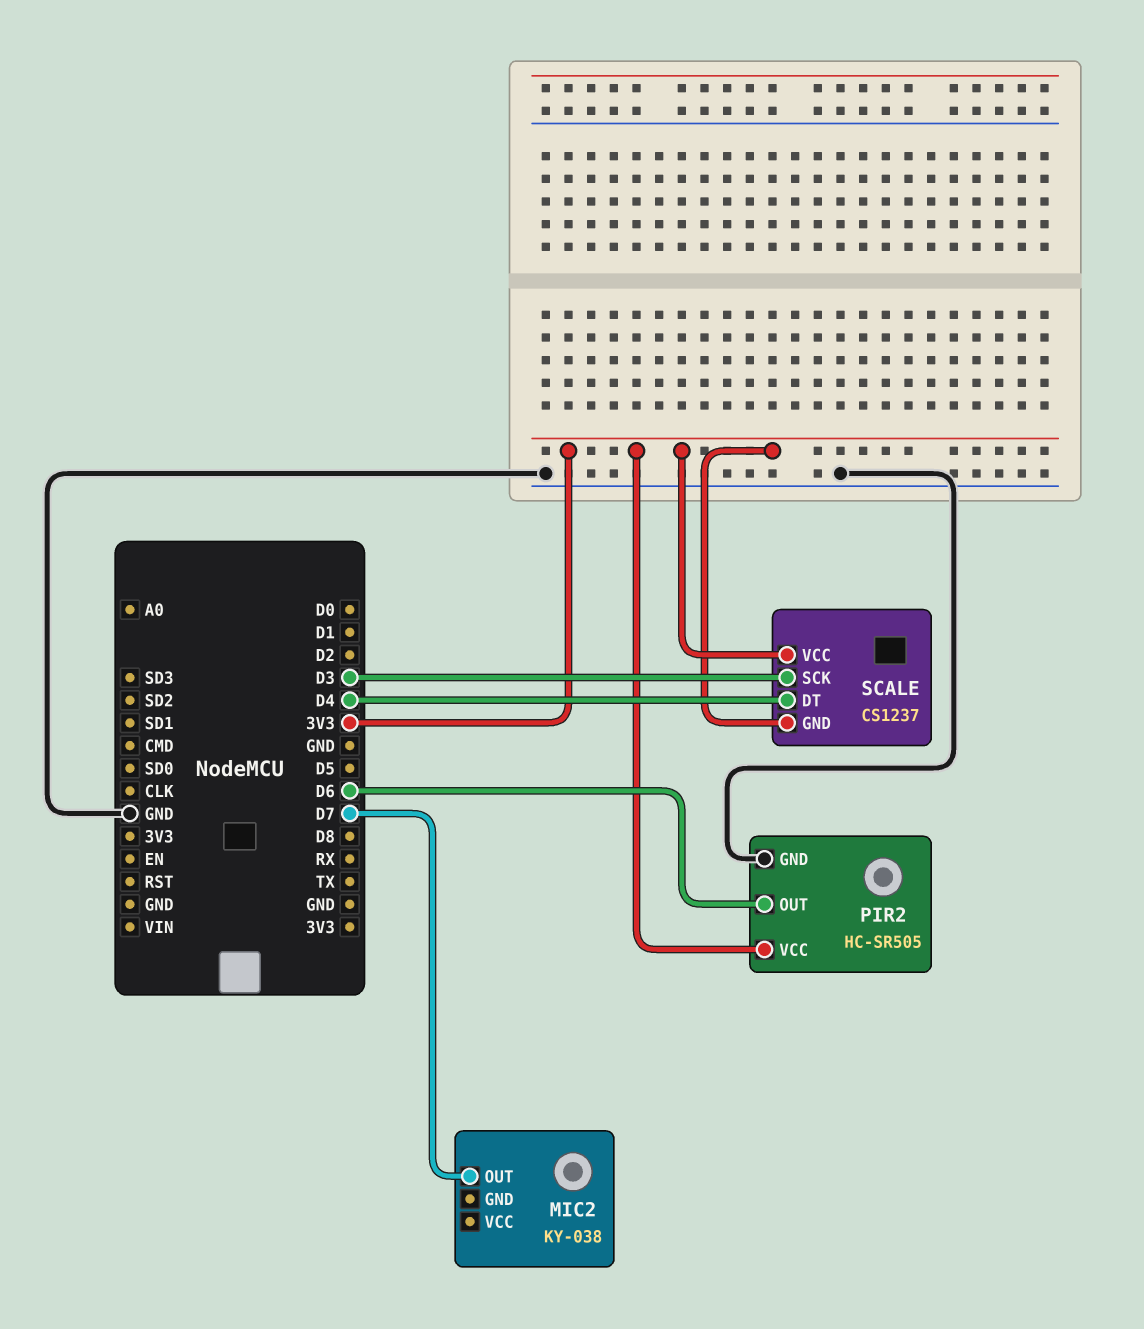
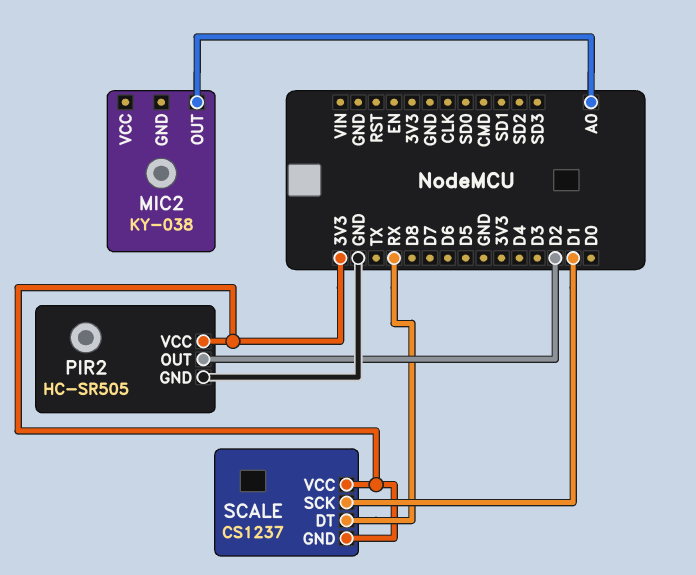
MIC2 pin OUT: D7 -> A0
PIR2 pin OUT: D6 -> D2
SCALE pin DT: D4 -> RX
SCALE pin SCK: D3 -> D1

